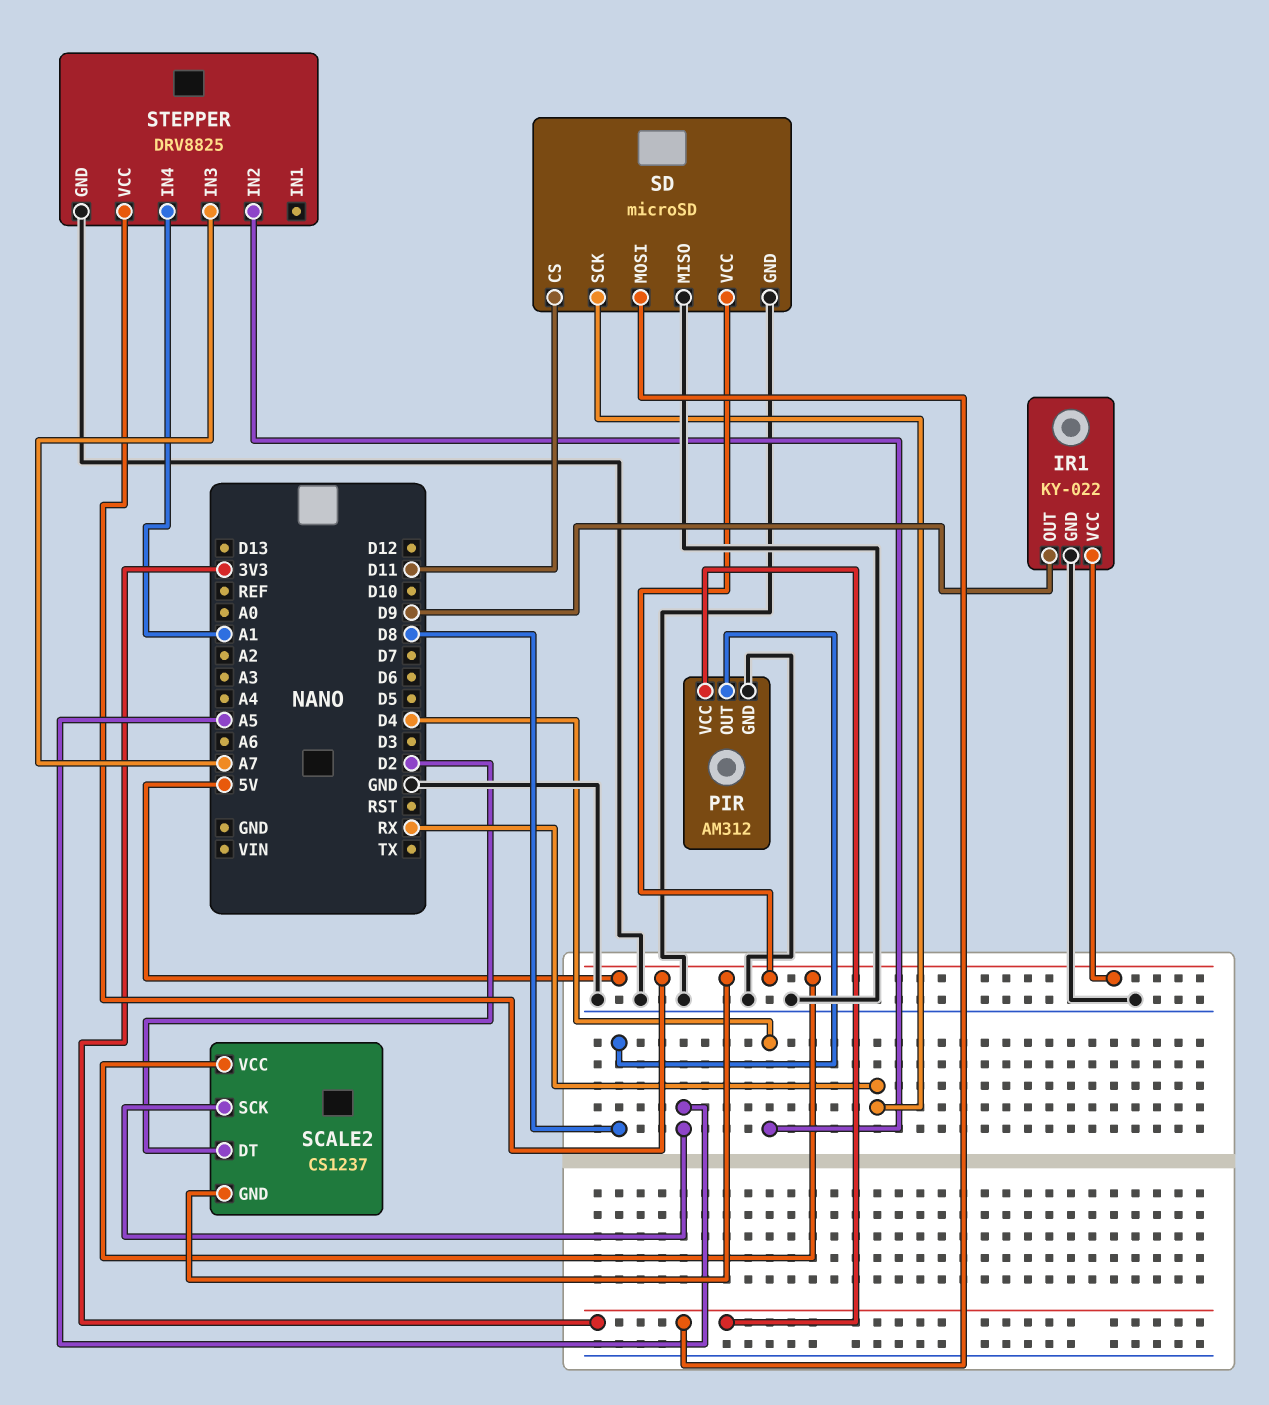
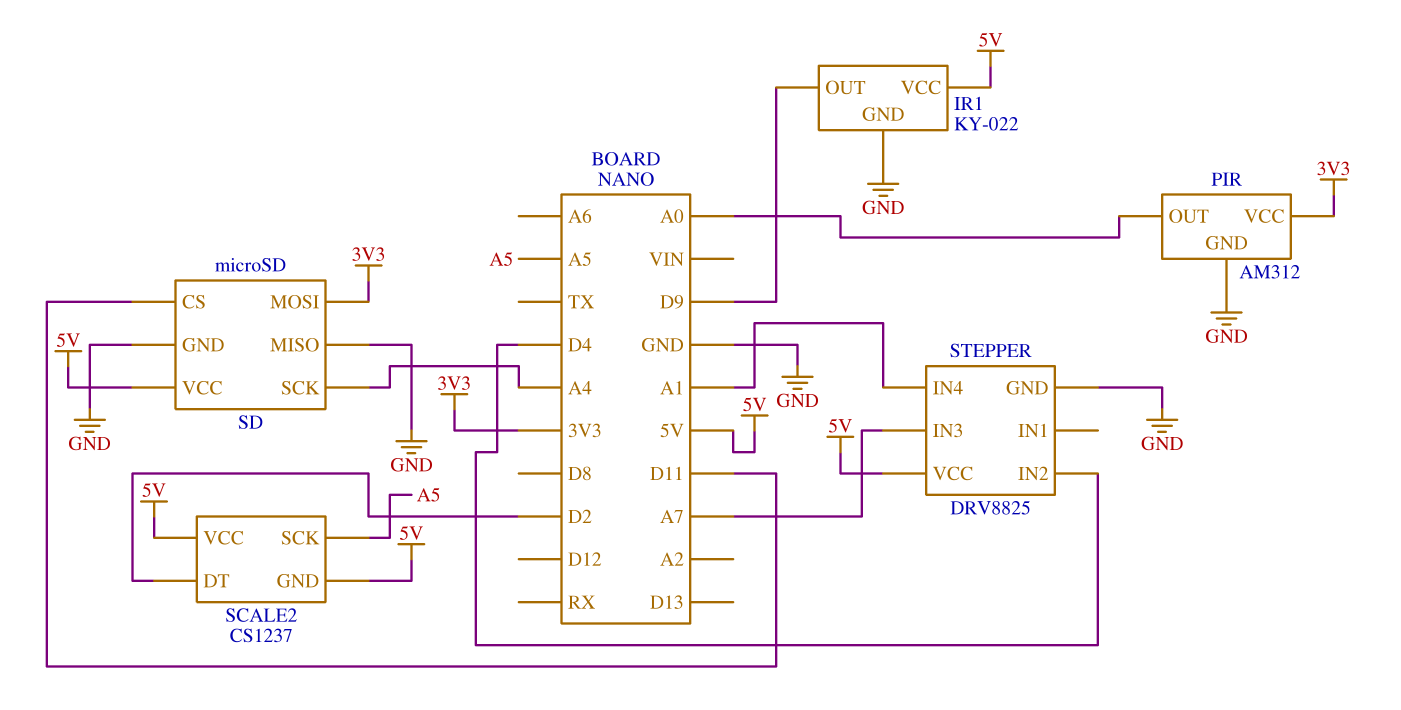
PIR pin OUT: D8 -> A0
SD pin SCK: RX -> A4

